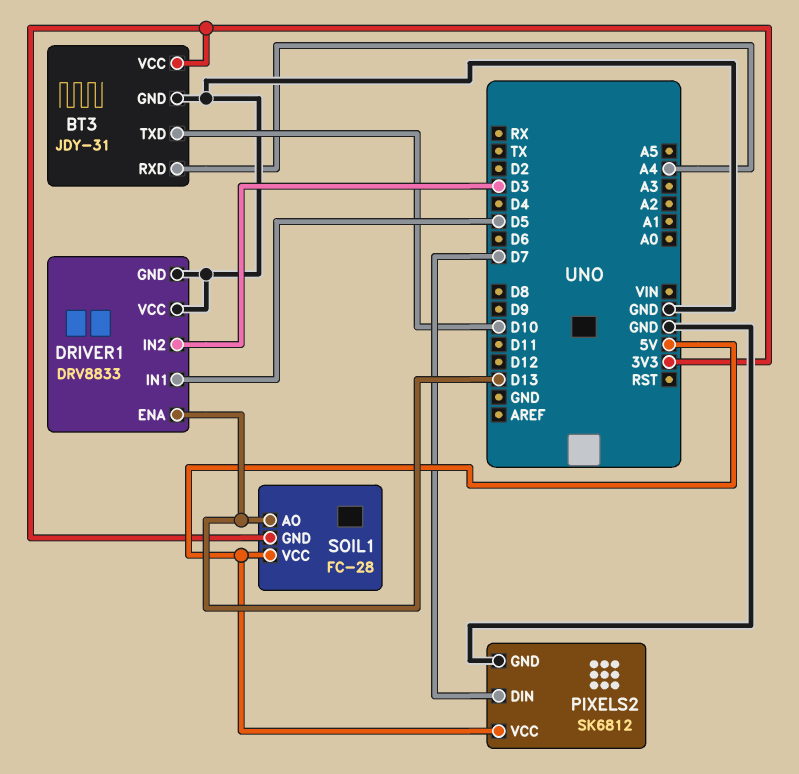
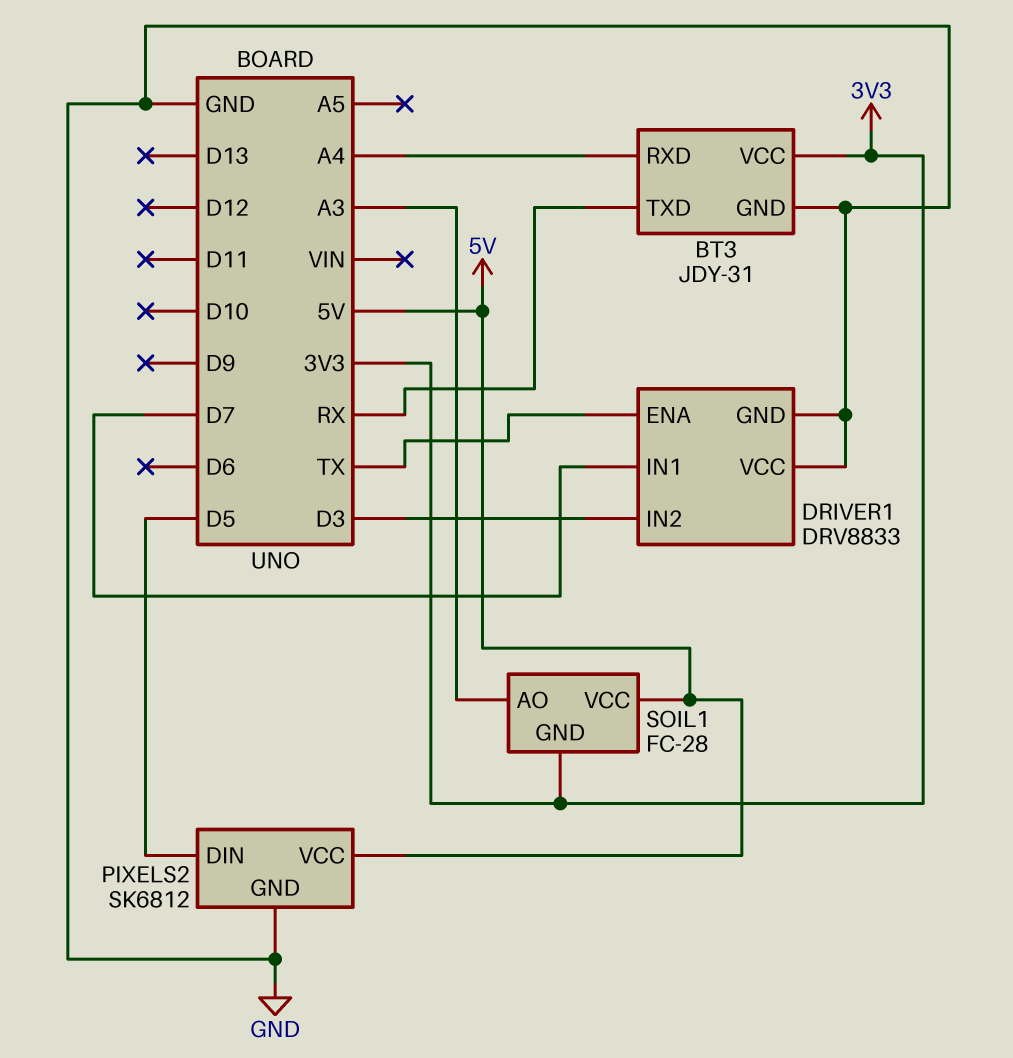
BT3 pin TXD: D10 -> RX
DRIVER1 pin ENA: D13 -> TX
DRIVER1 pin IN1: D5 -> D7
PIXELS2 pin DIN: D7 -> D5
SOIL1 pin AO: D13 -> A3

